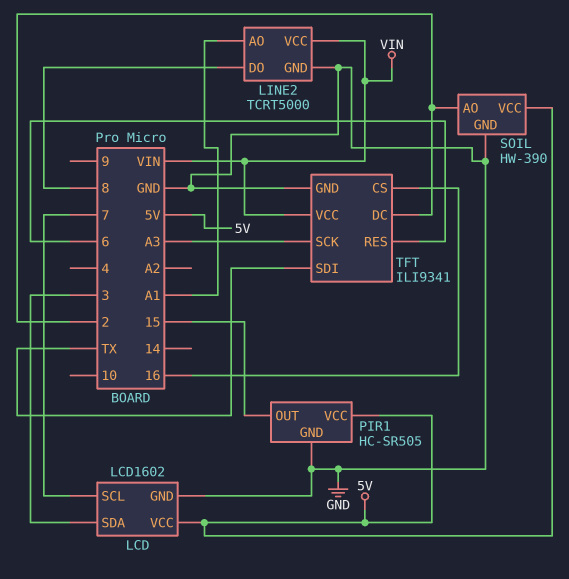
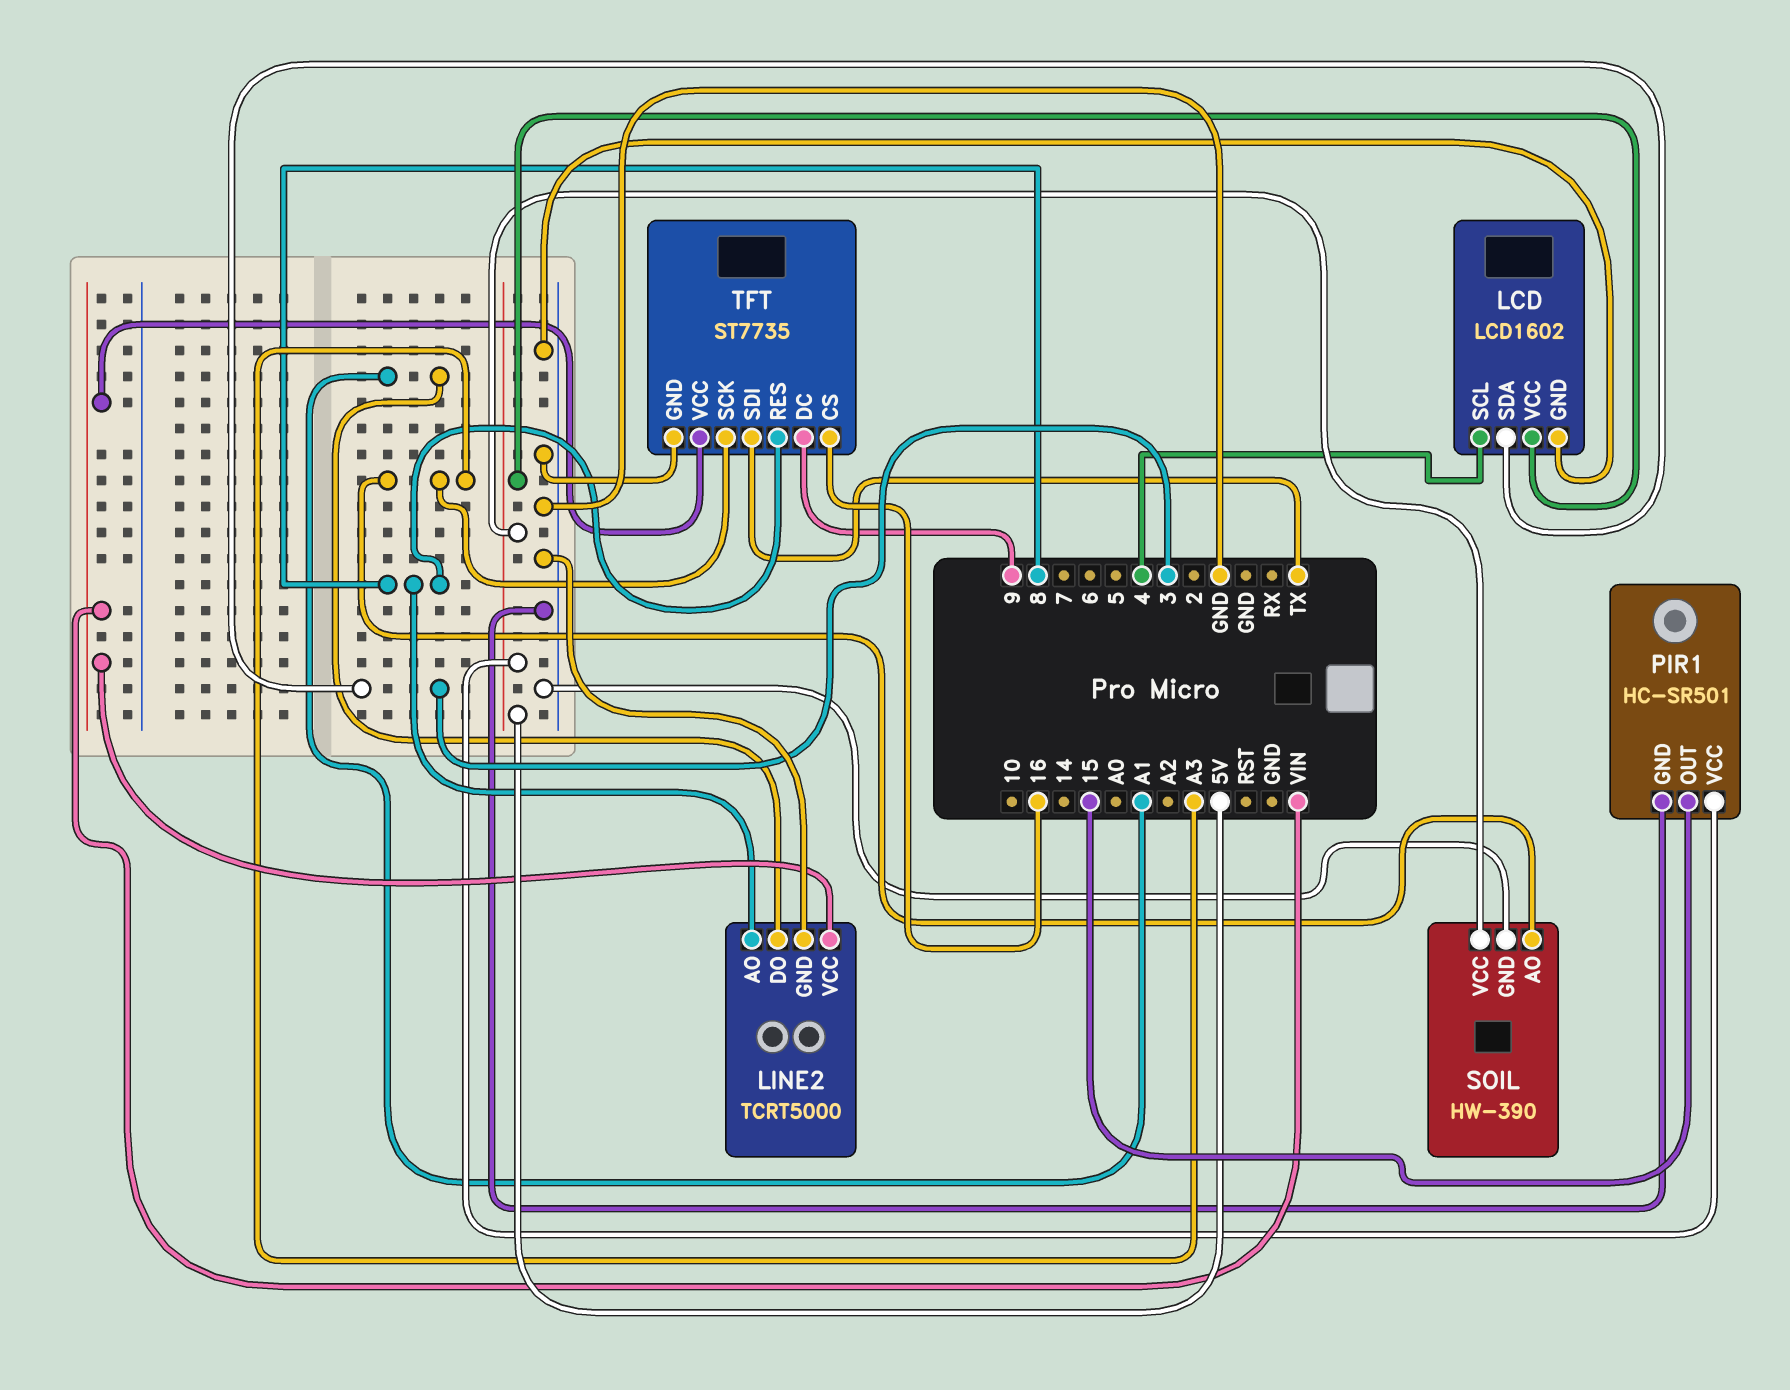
LCD pin SCL: 7 -> 4
LINE2 pin AO: A1 -> 8
LINE2 pin DO: 8 -> A1
PIR1: HC-SR505 -> HC-SR501
SOIL pin AO: 2 -> A3
TFT: ILI9341 -> ST7735
TFT pin DC: 2 -> 9
TFT pin RES: 6 -> 8

